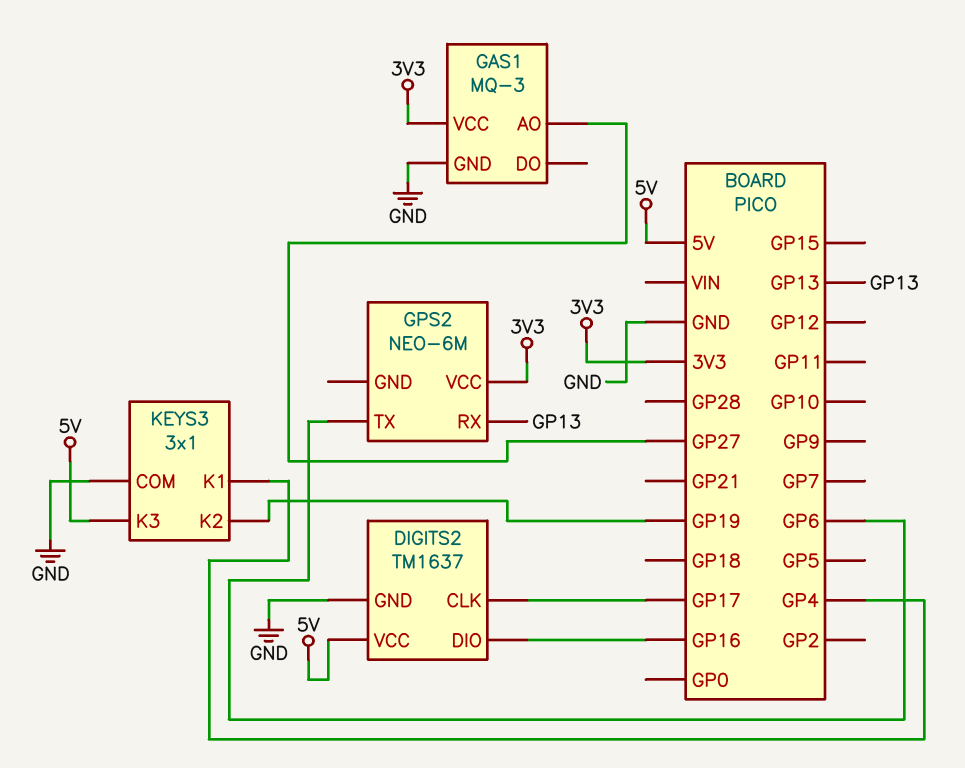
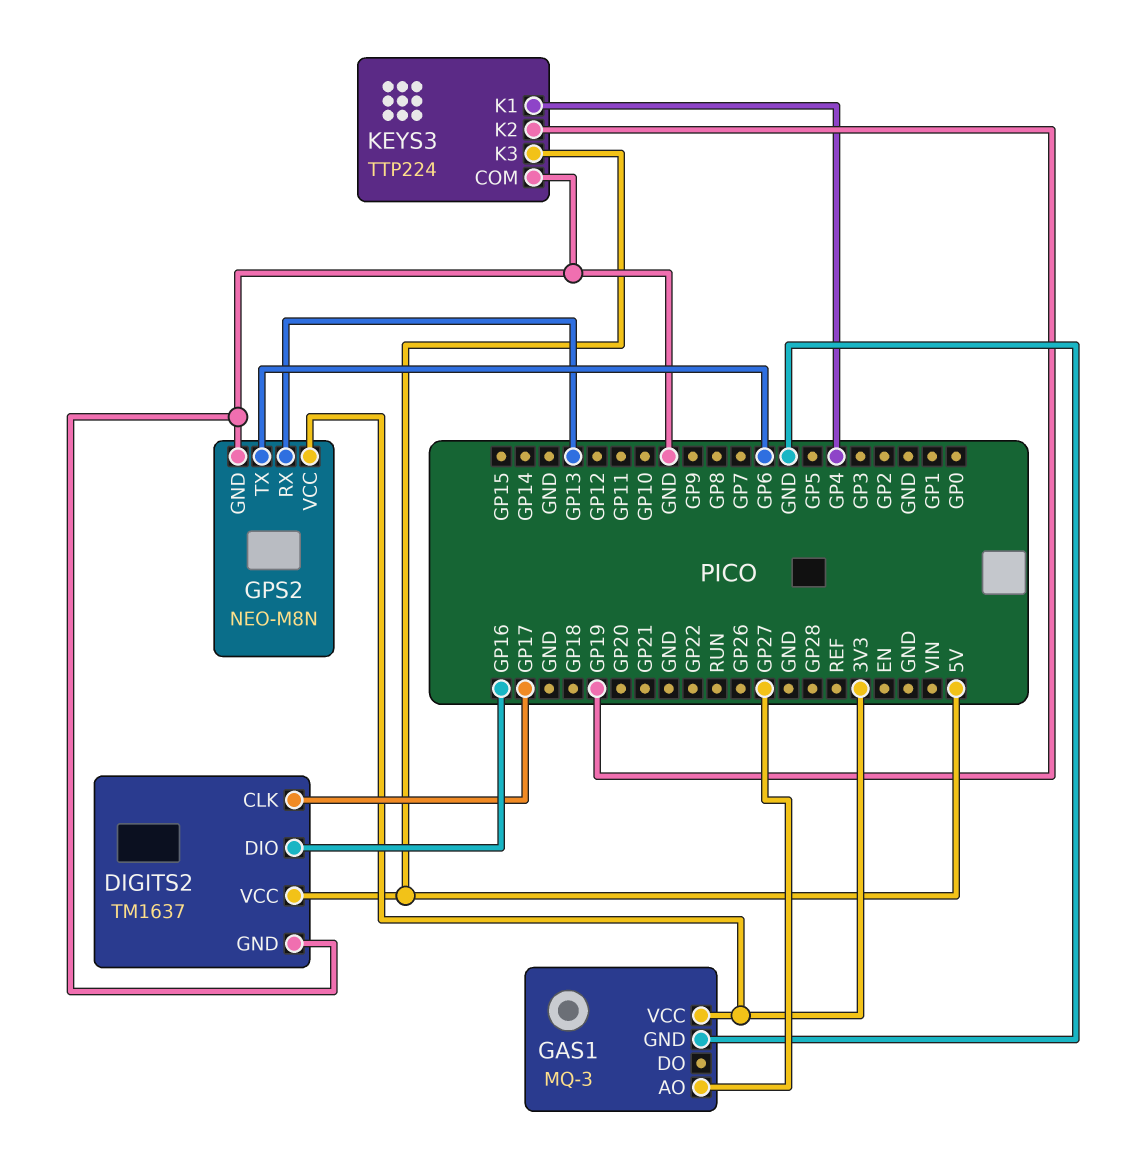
GPS2: NEO-6M -> NEO-M8N
GPS2 pin GND: none -> GND
KEYS3: 3x1 -> TTP224

